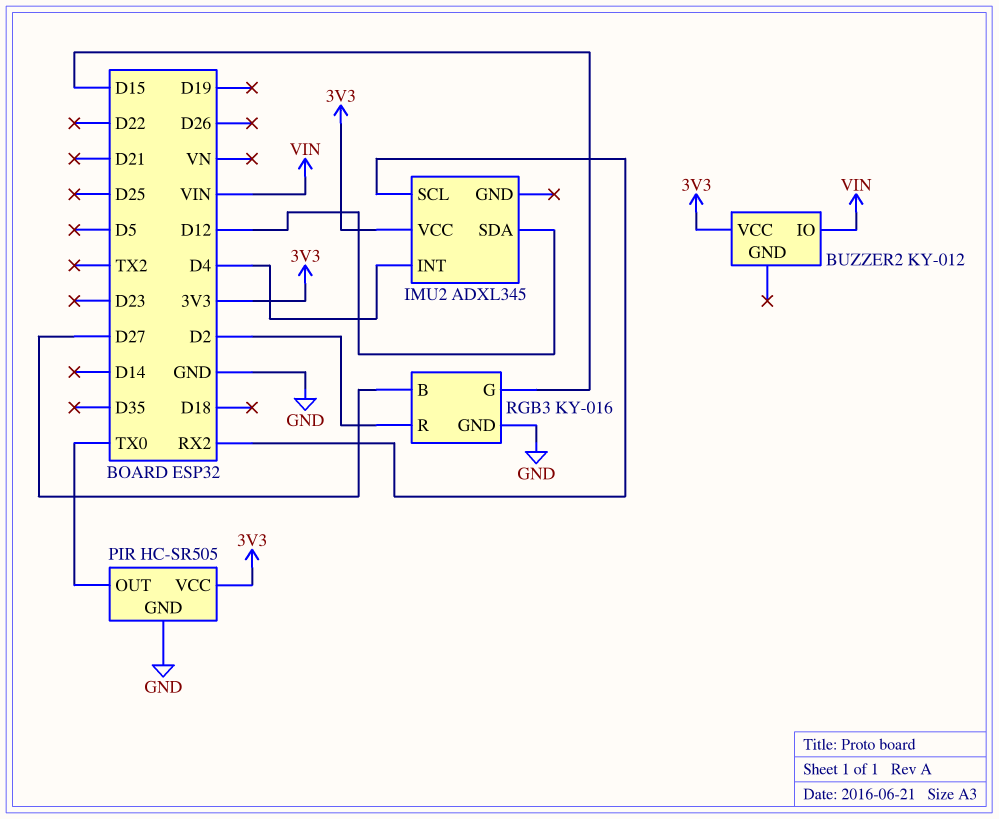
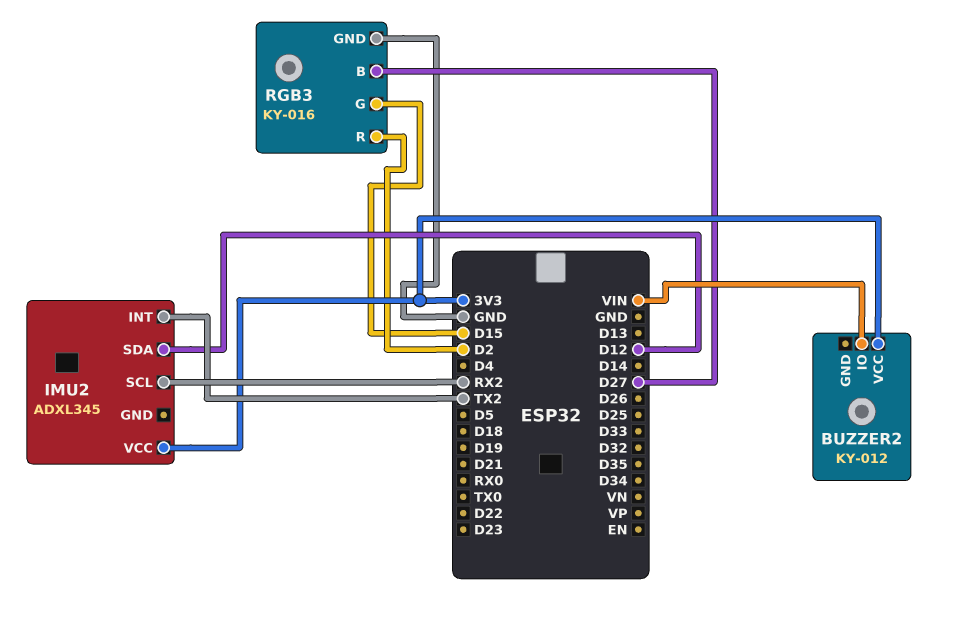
IMU2 pin INT: D4 -> TX2
PIR: HC-SR505 -> none
PIR pin GND: GND -> none
PIR pin OUT: TX0 -> none
PIR pin VCC: 3V3 -> none

